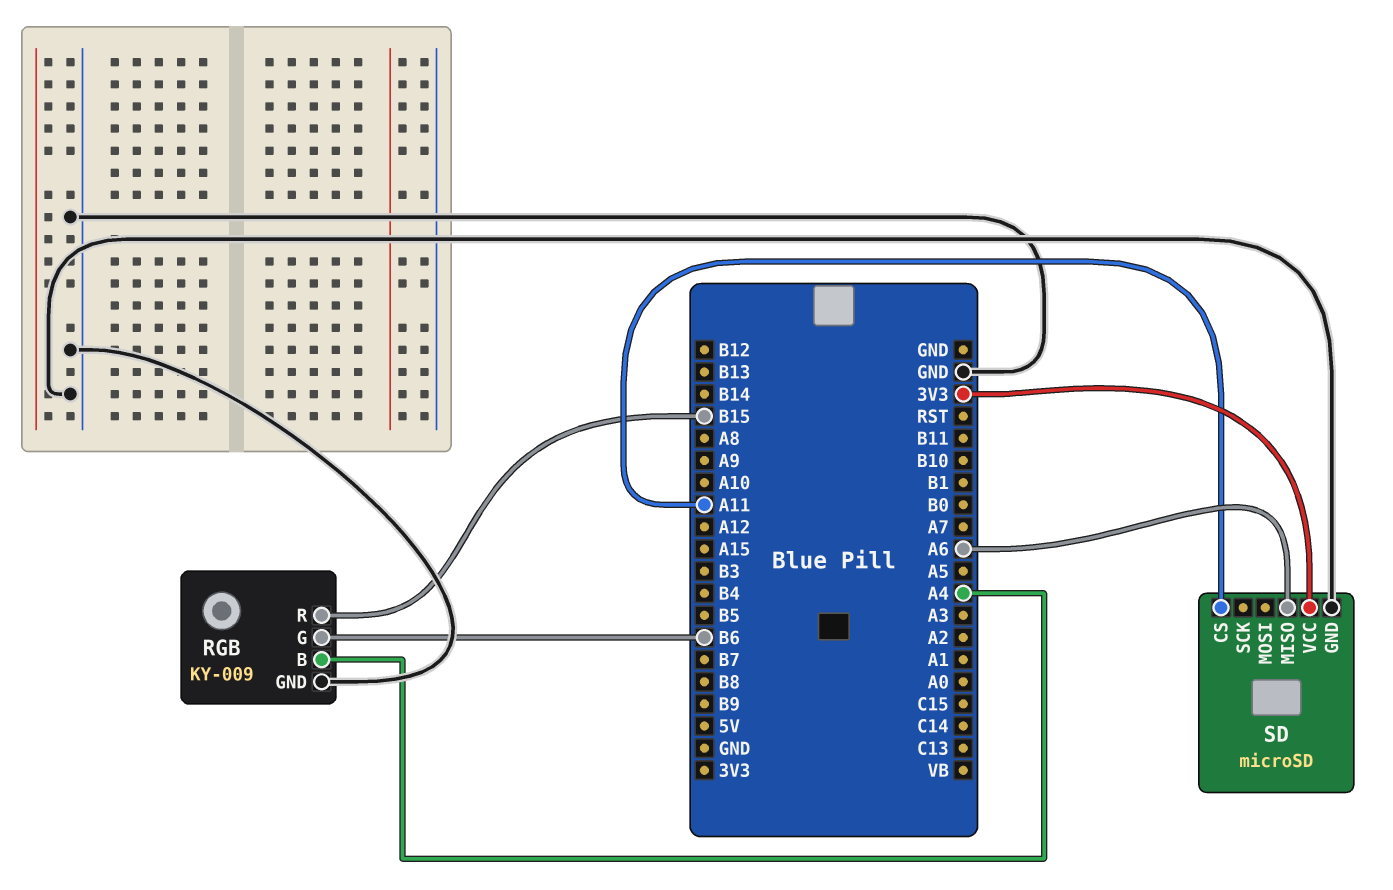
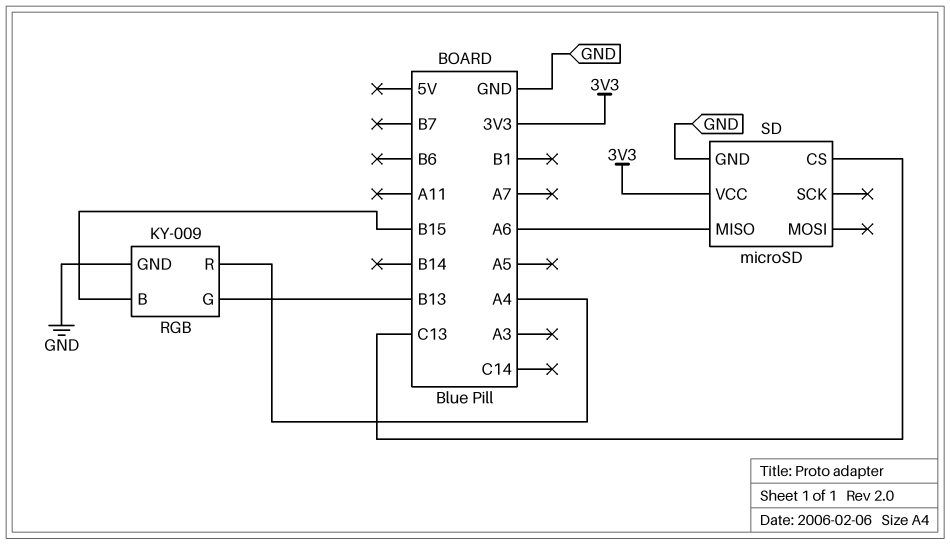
RGB pin B: A4 -> B15
RGB pin G: B6 -> B13
RGB pin R: B15 -> A4
SD pin CS: A11 -> C13

